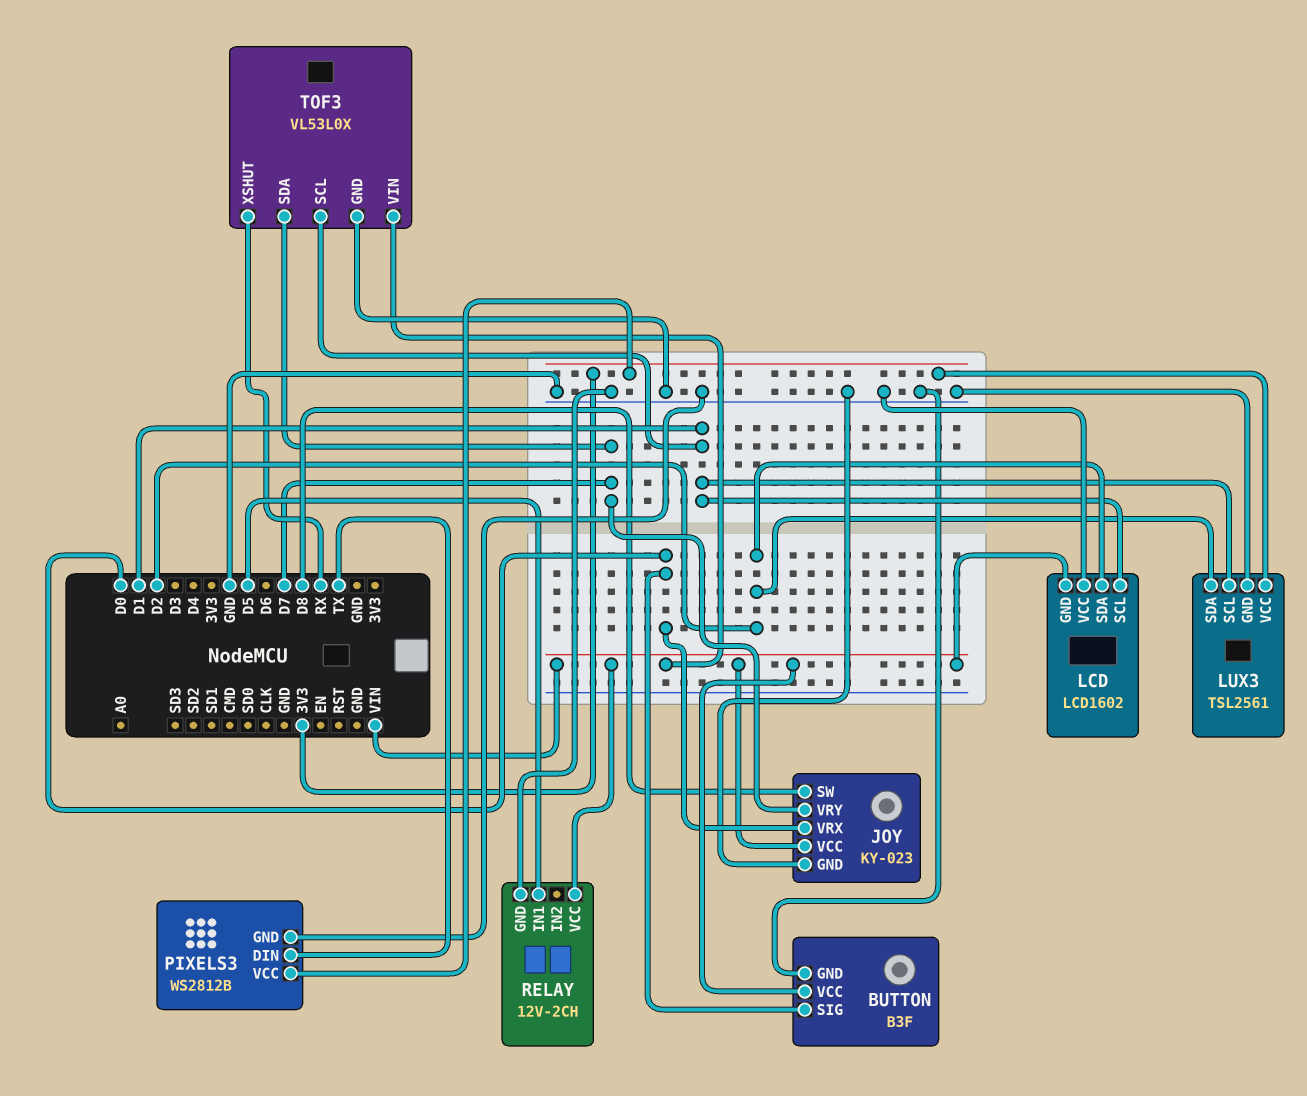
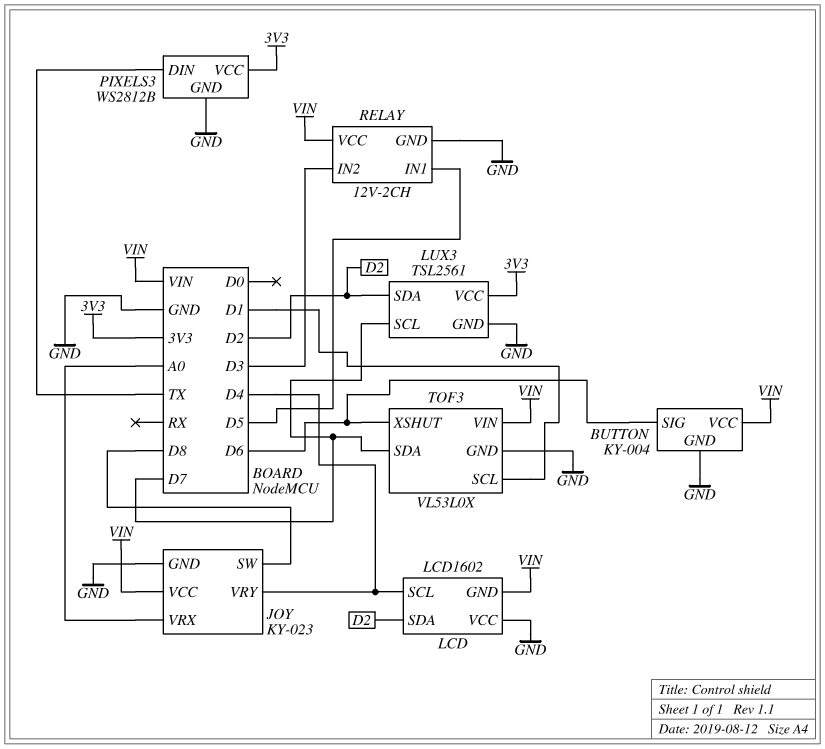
BUTTON: B3F -> KY-004
BUTTON pin SIG: D0 -> D6
JOY pin VRX: D0 -> A0
JOY pin VRY: D7 -> D4
LCD pin SCL: D1 -> D4
LUX3 pin SCL: D1 -> D7
RELAY pin IN2: none -> D3
TOF3 pin XSHUT: RX -> D6

